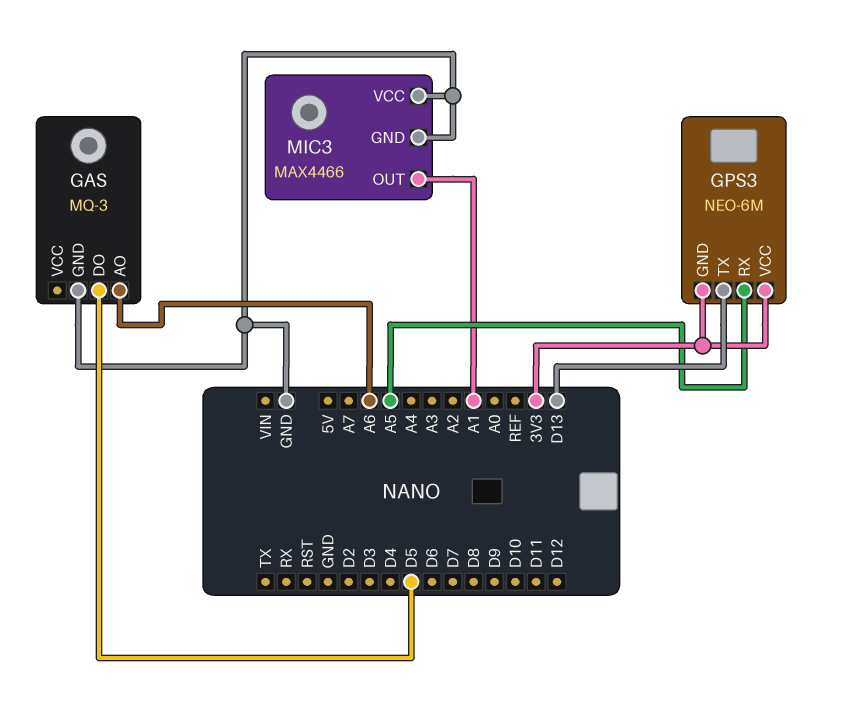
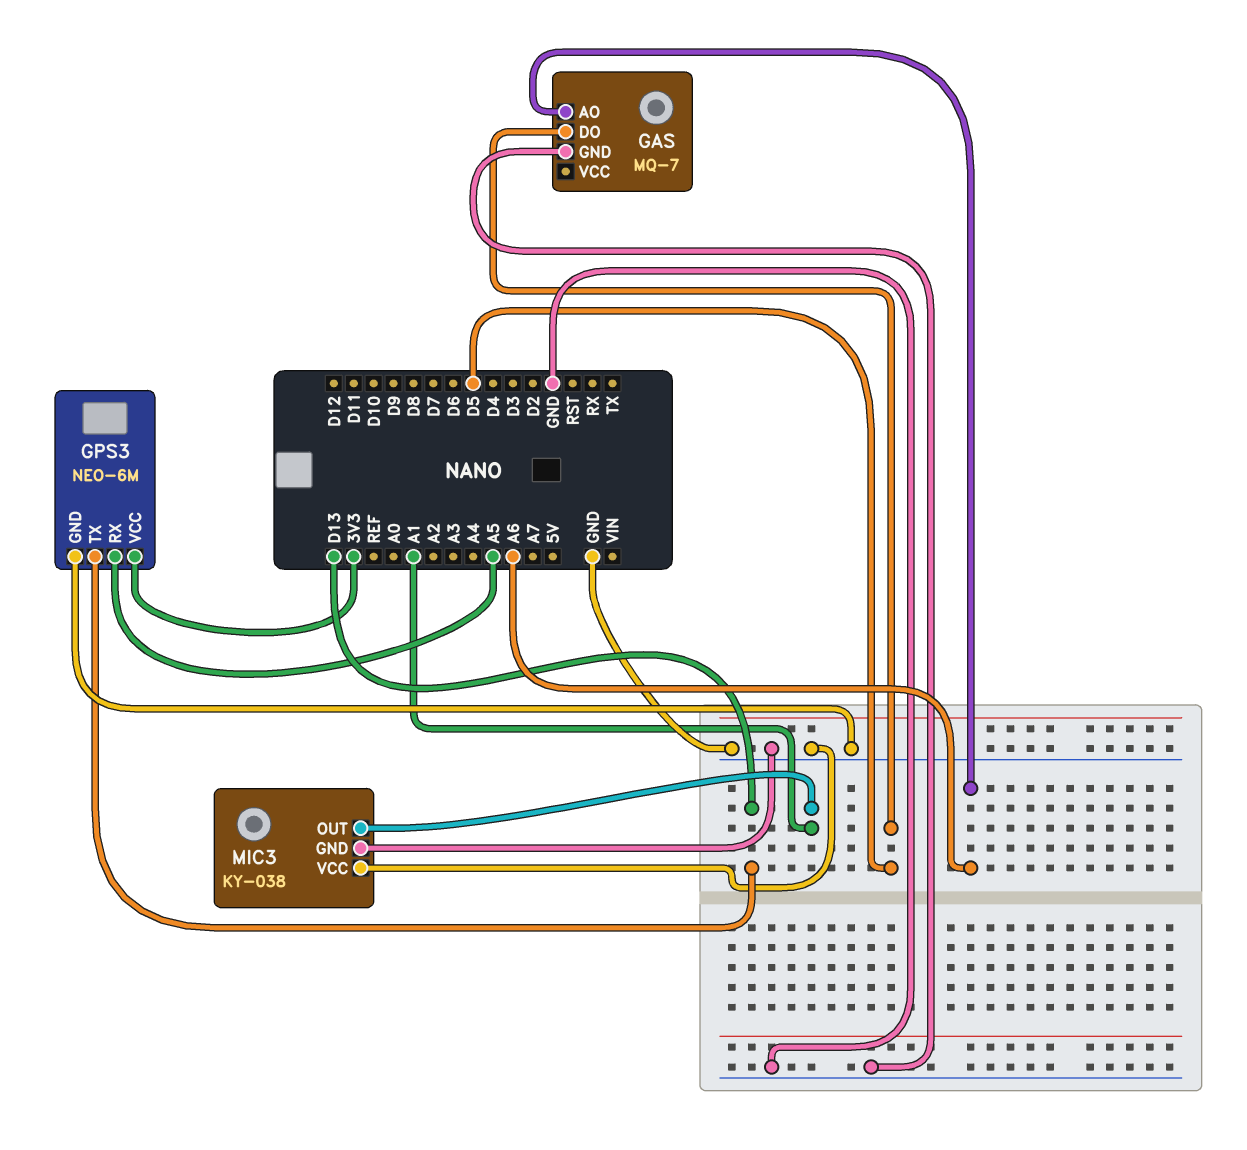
GAS: MQ-3 -> MQ-7
GPS3 pin GND: 3V3 -> GND
MIC3: MAX4466 -> KY-038

